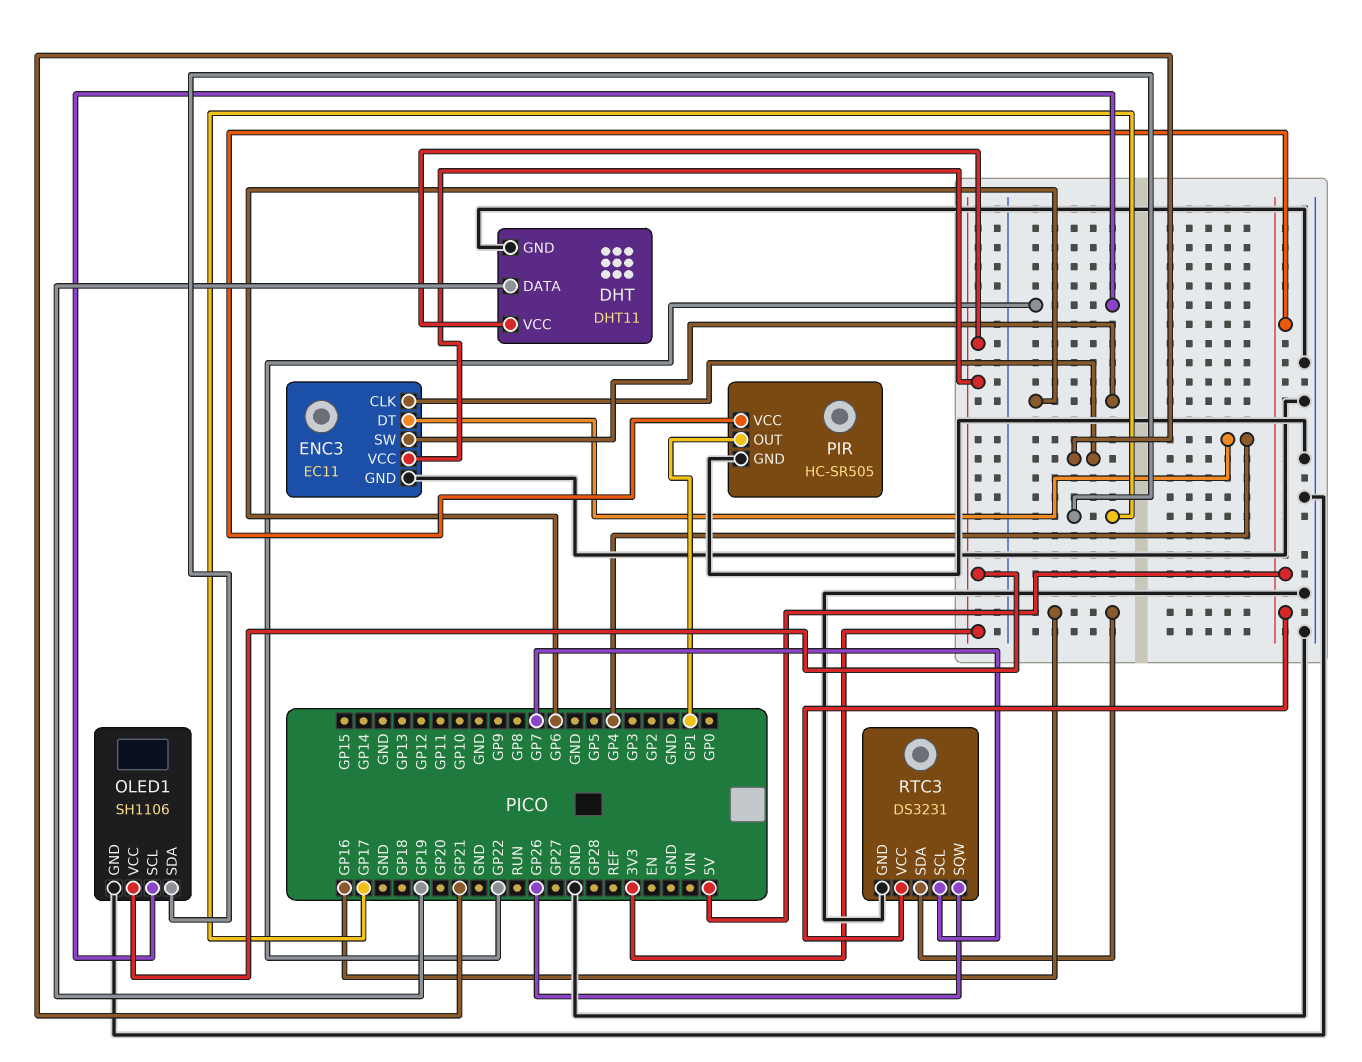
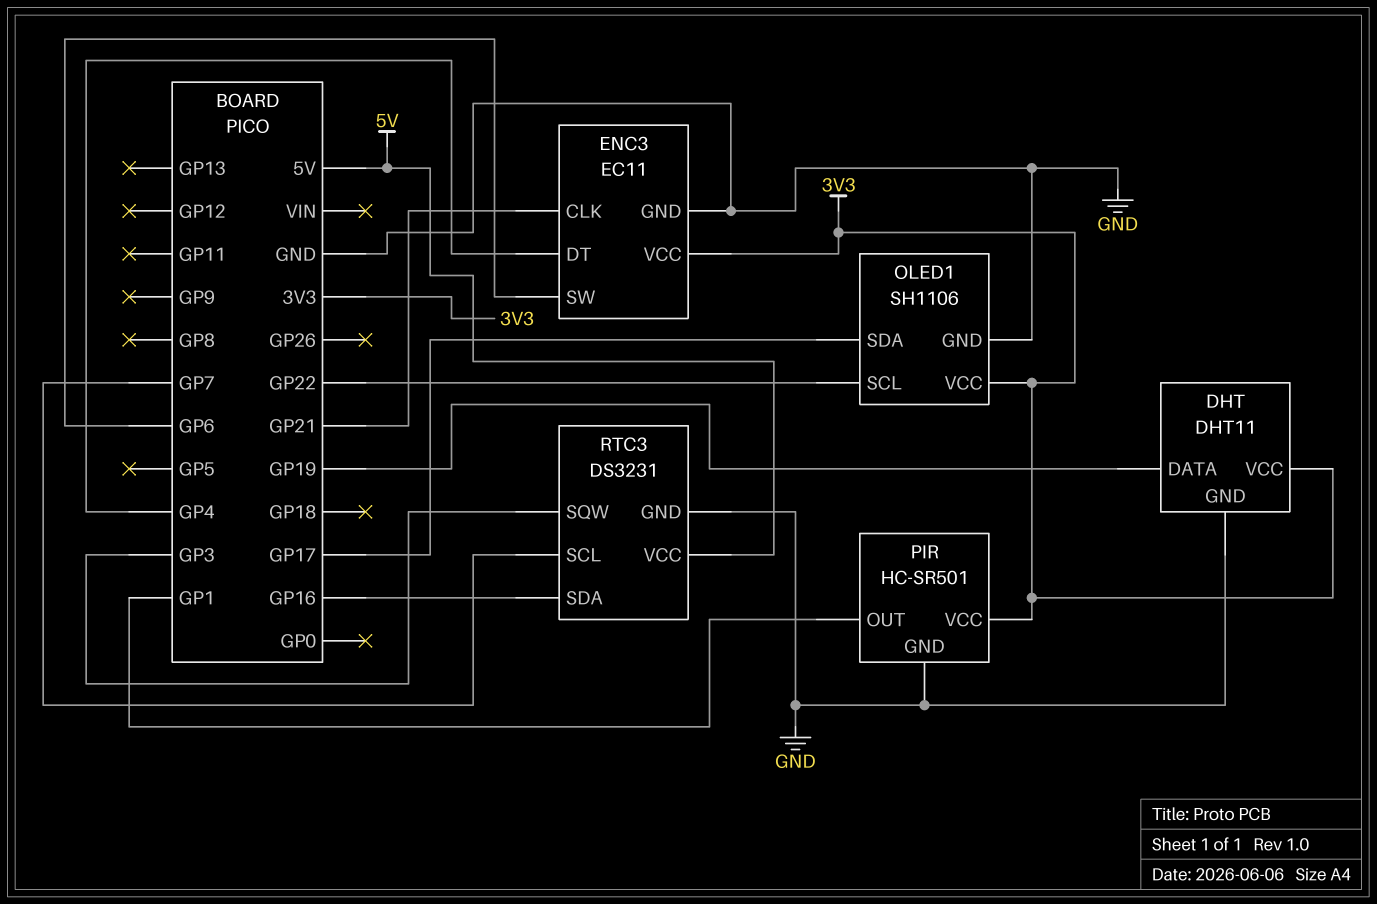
PIR: HC-SR505 -> HC-SR501
PIR pin VCC: 5V -> 3V3
RTC3 pin SQW: GP26 -> GP3

